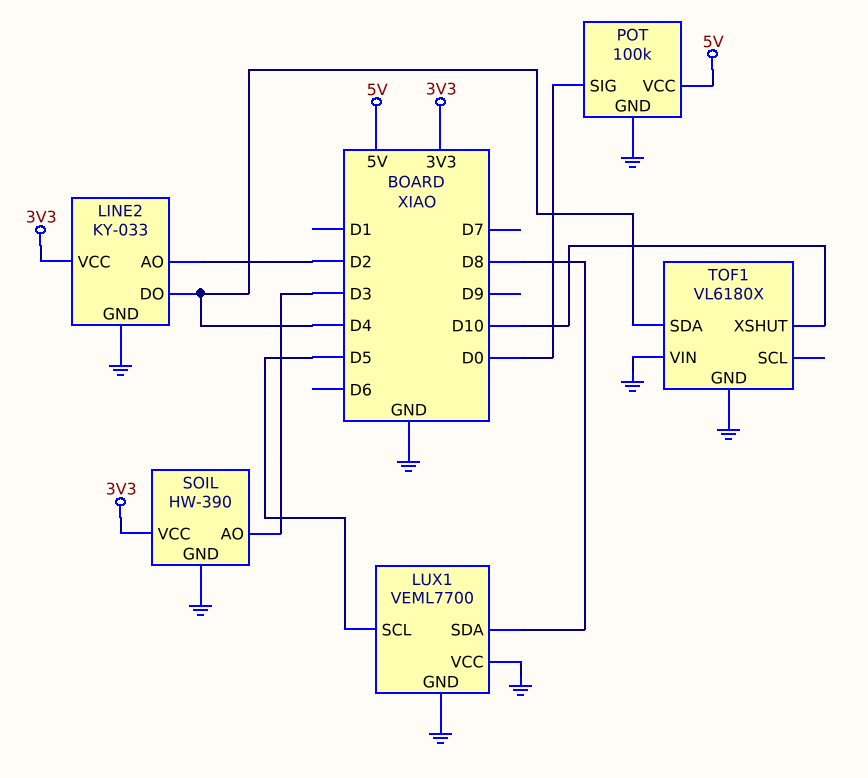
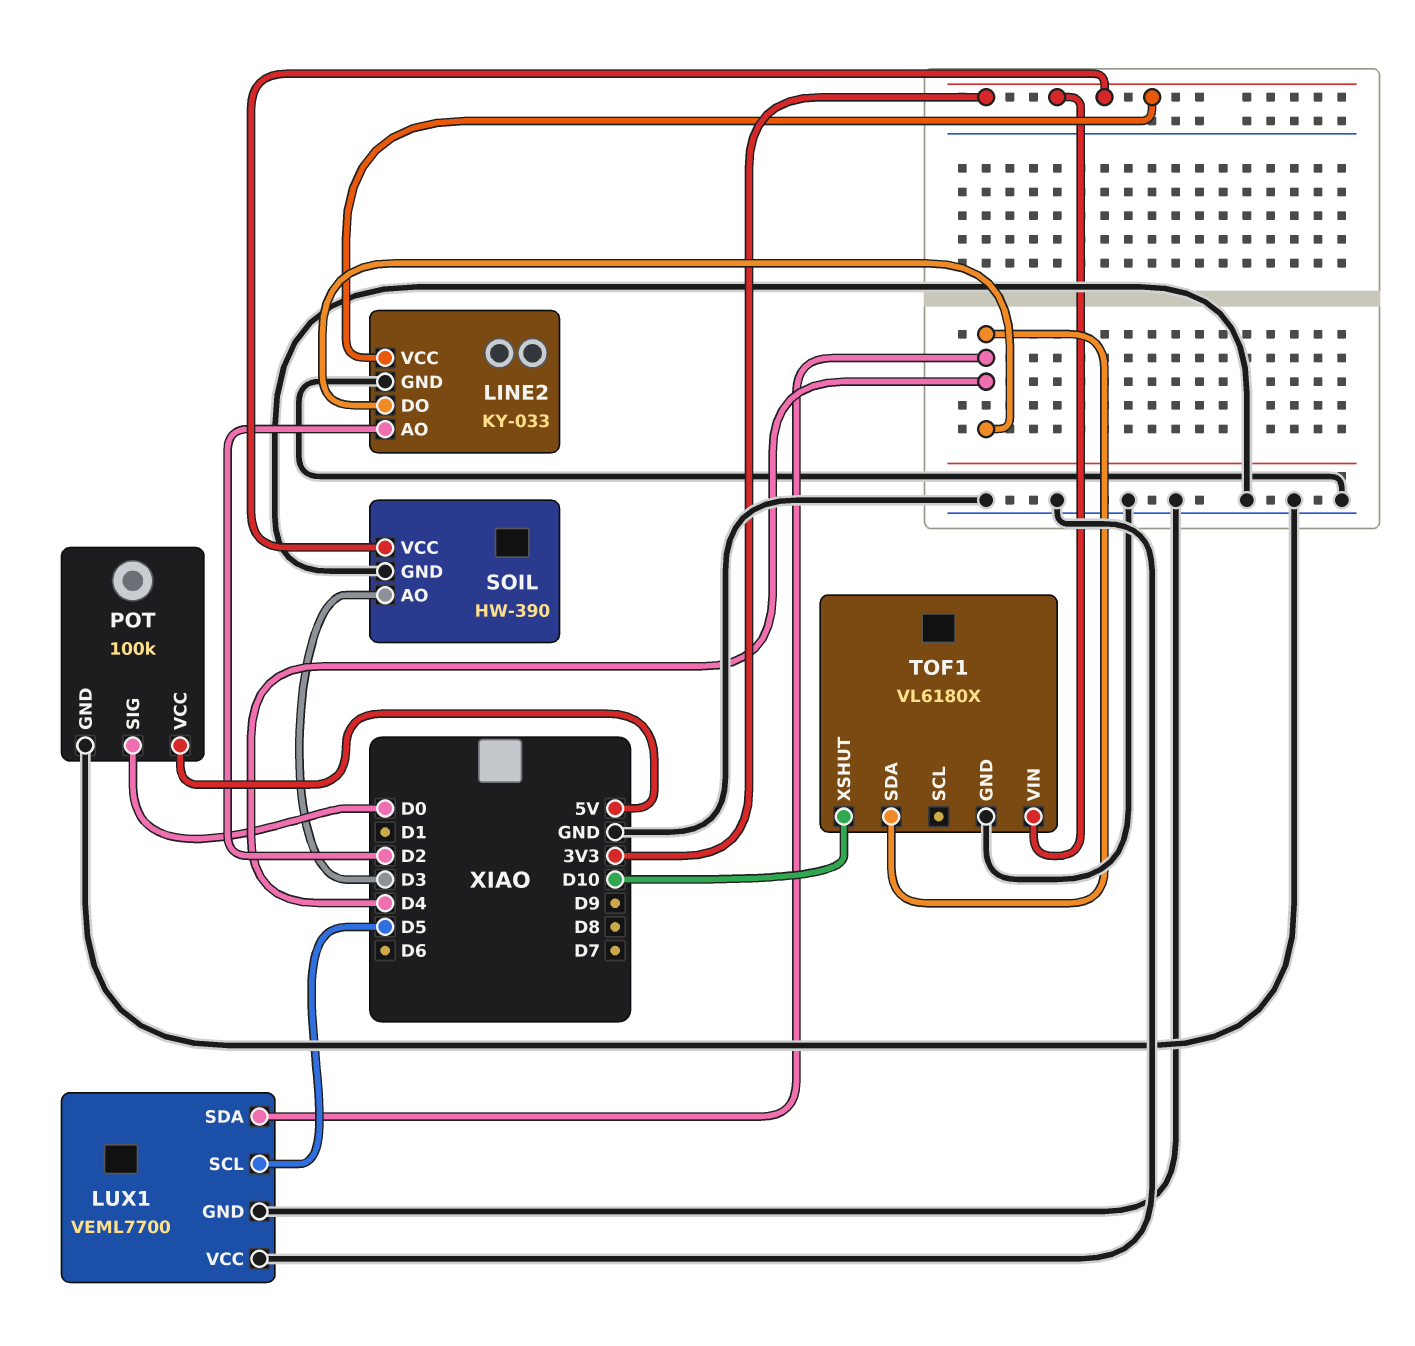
LUX1 pin SDA: D8 -> D4
TOF1 pin VIN: GND -> 3V3

